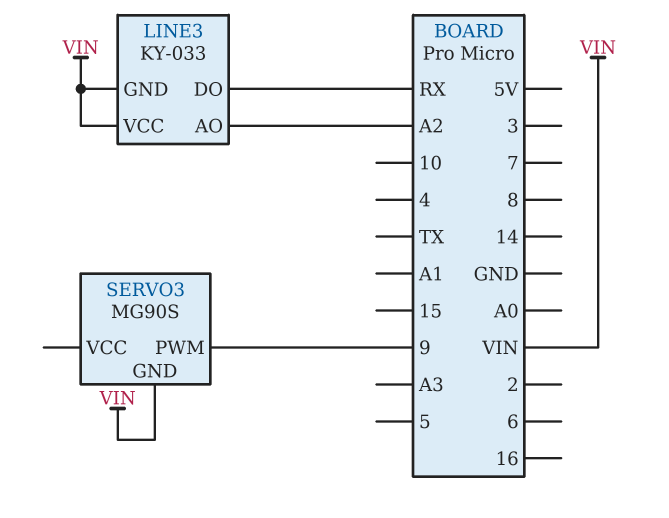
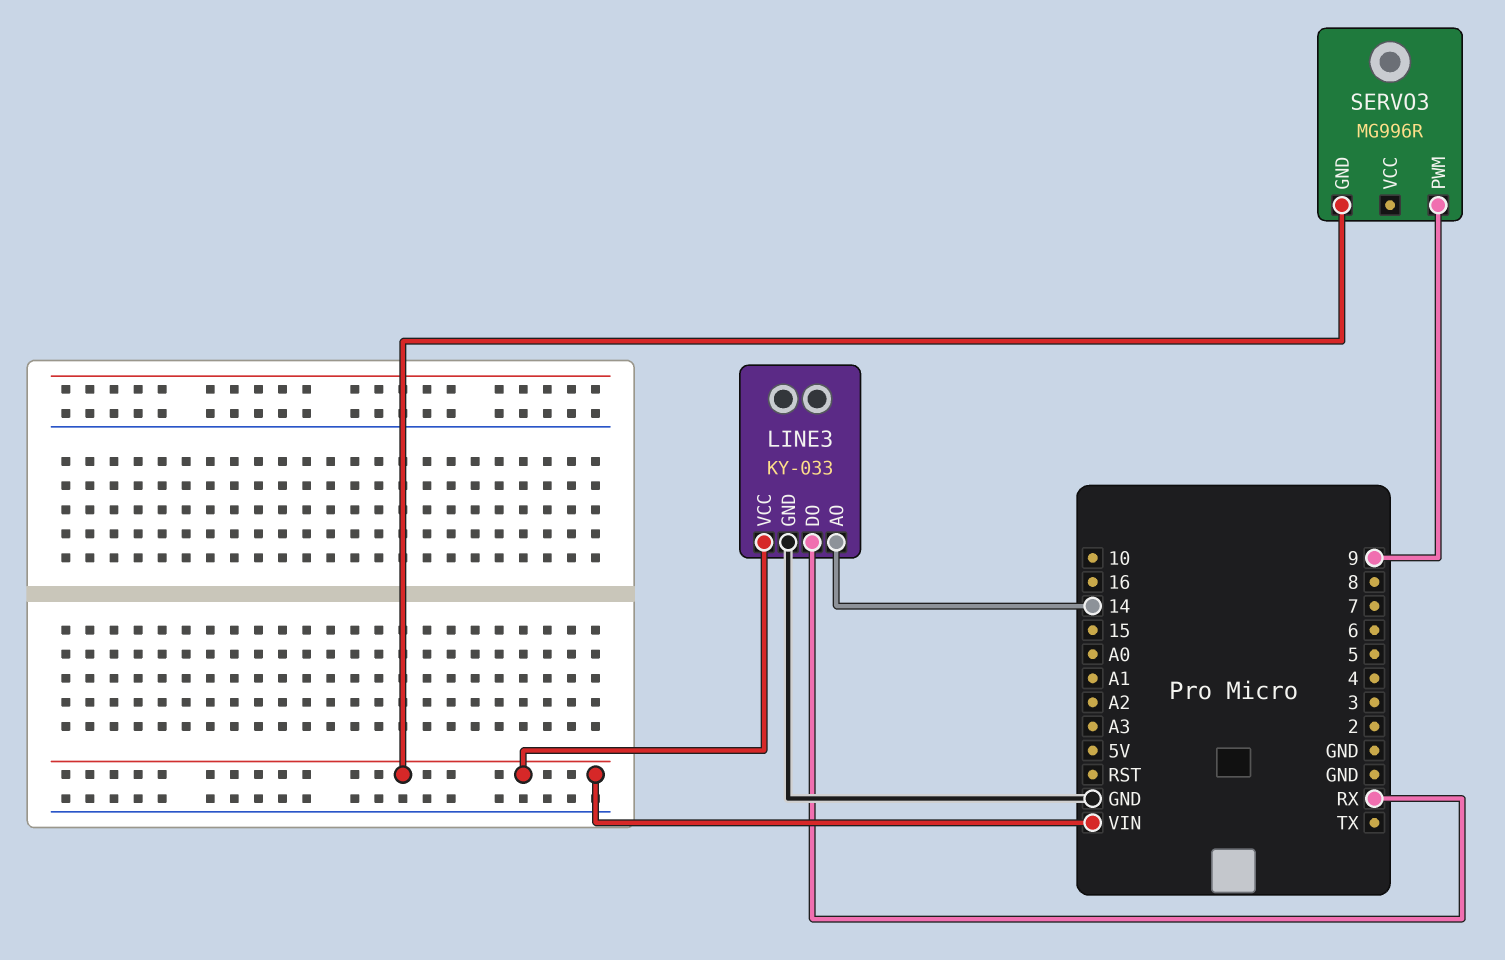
LINE3 pin AO: A2 -> 14
LINE3 pin GND: VIN -> GND
SERVO3: MG90S -> MG996R

